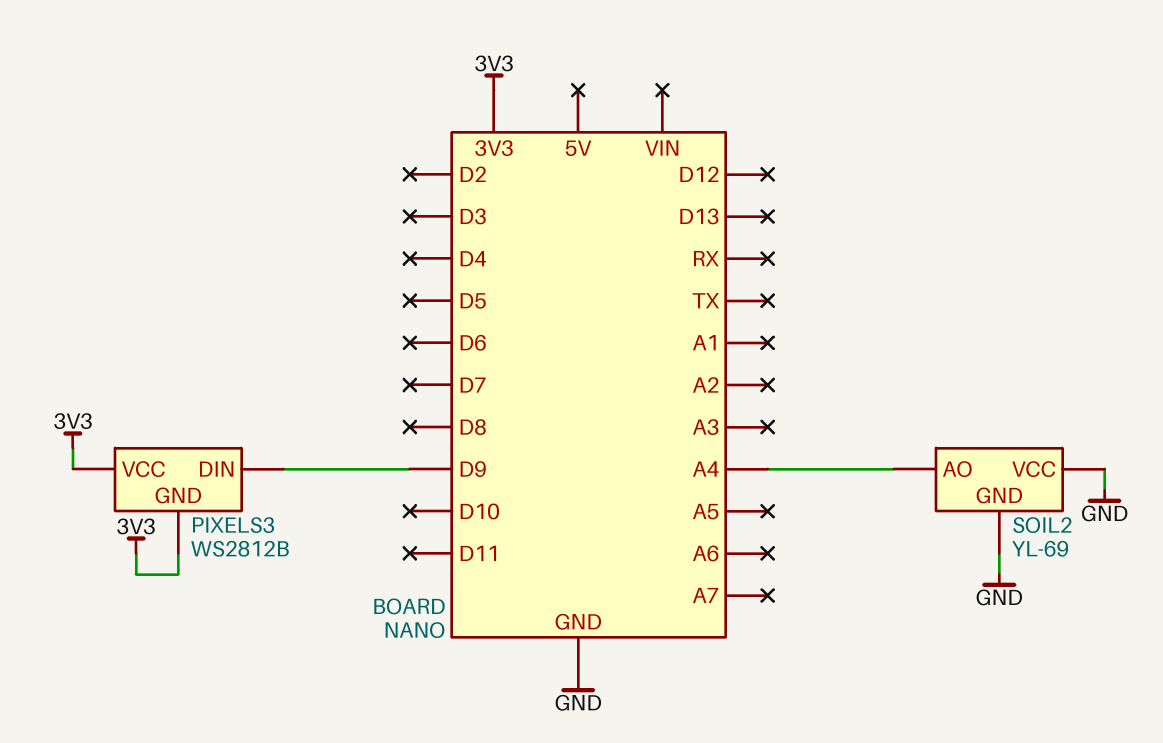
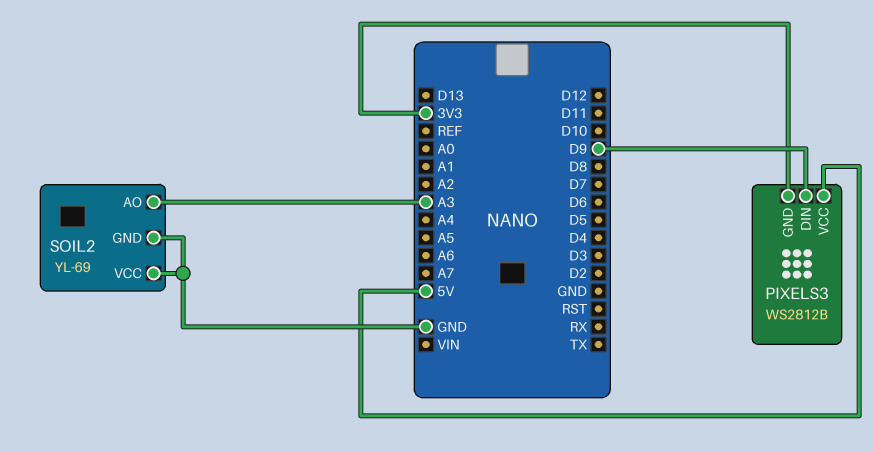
PIXELS3 pin VCC: 3V3 -> 5V
SOIL2 pin AO: A4 -> A3

